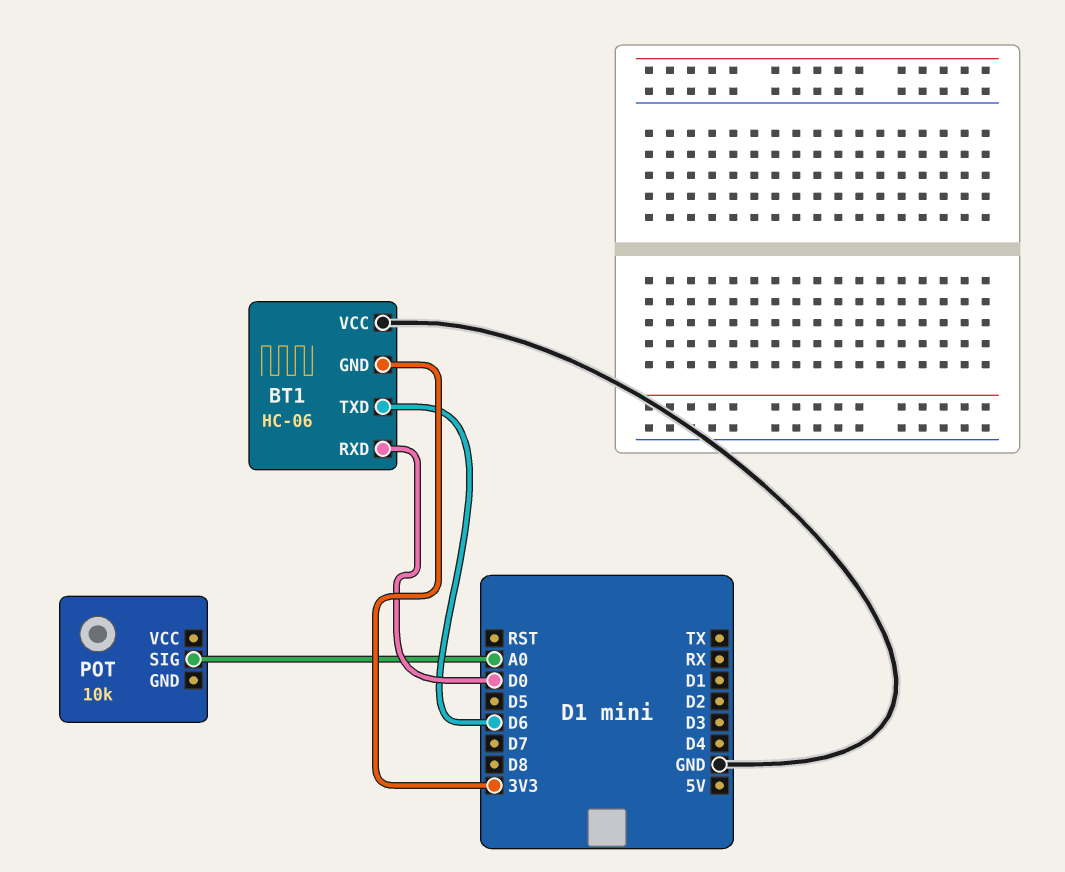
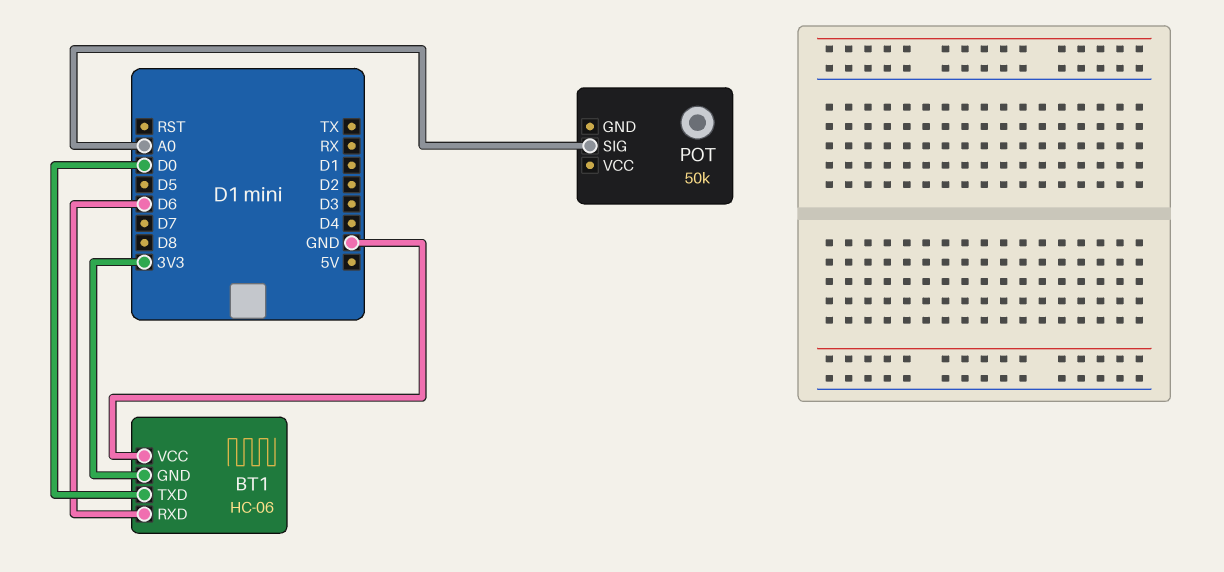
BT1 pin RXD: D0 -> D6
BT1 pin TXD: D6 -> D0
POT: 10k -> 50k

